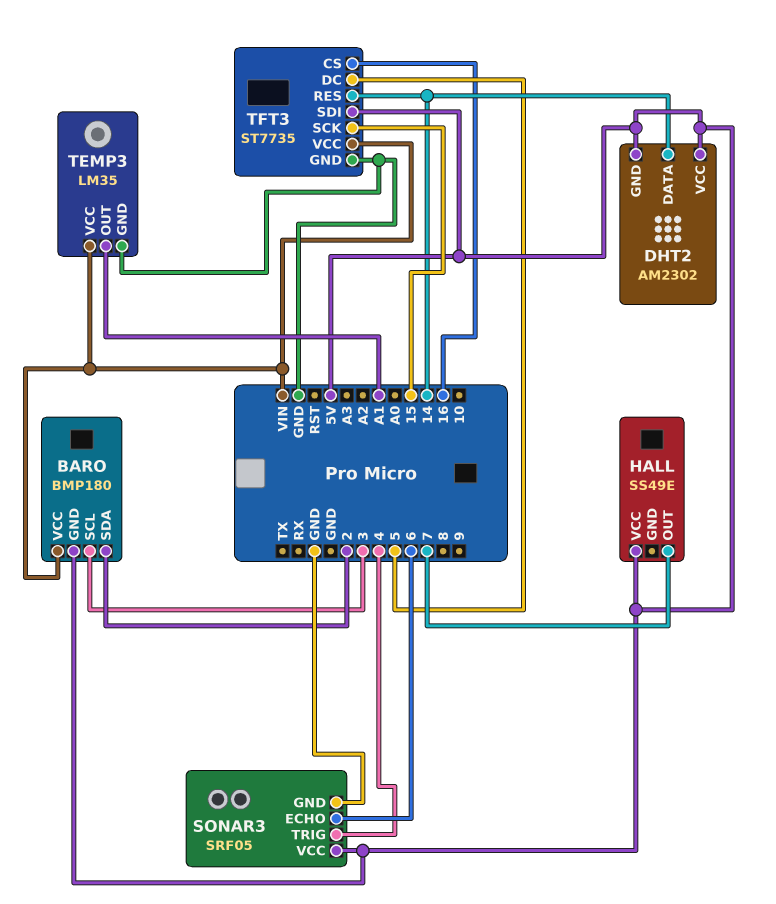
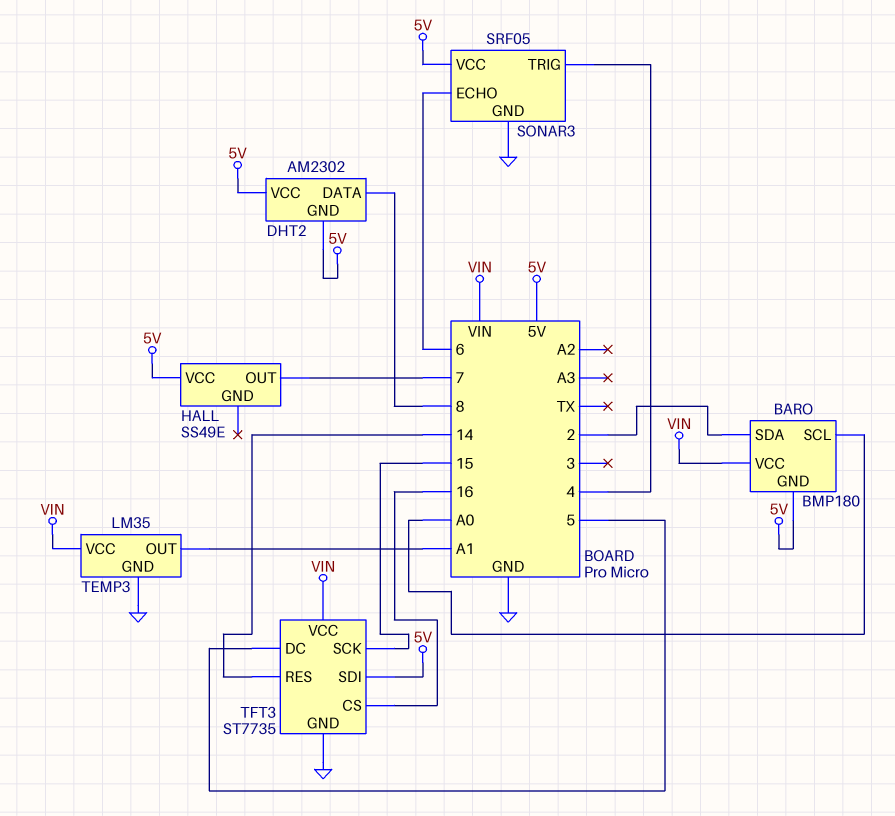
BARO pin SCL: 3 -> A0
DHT2 pin DATA: 14 -> 8

